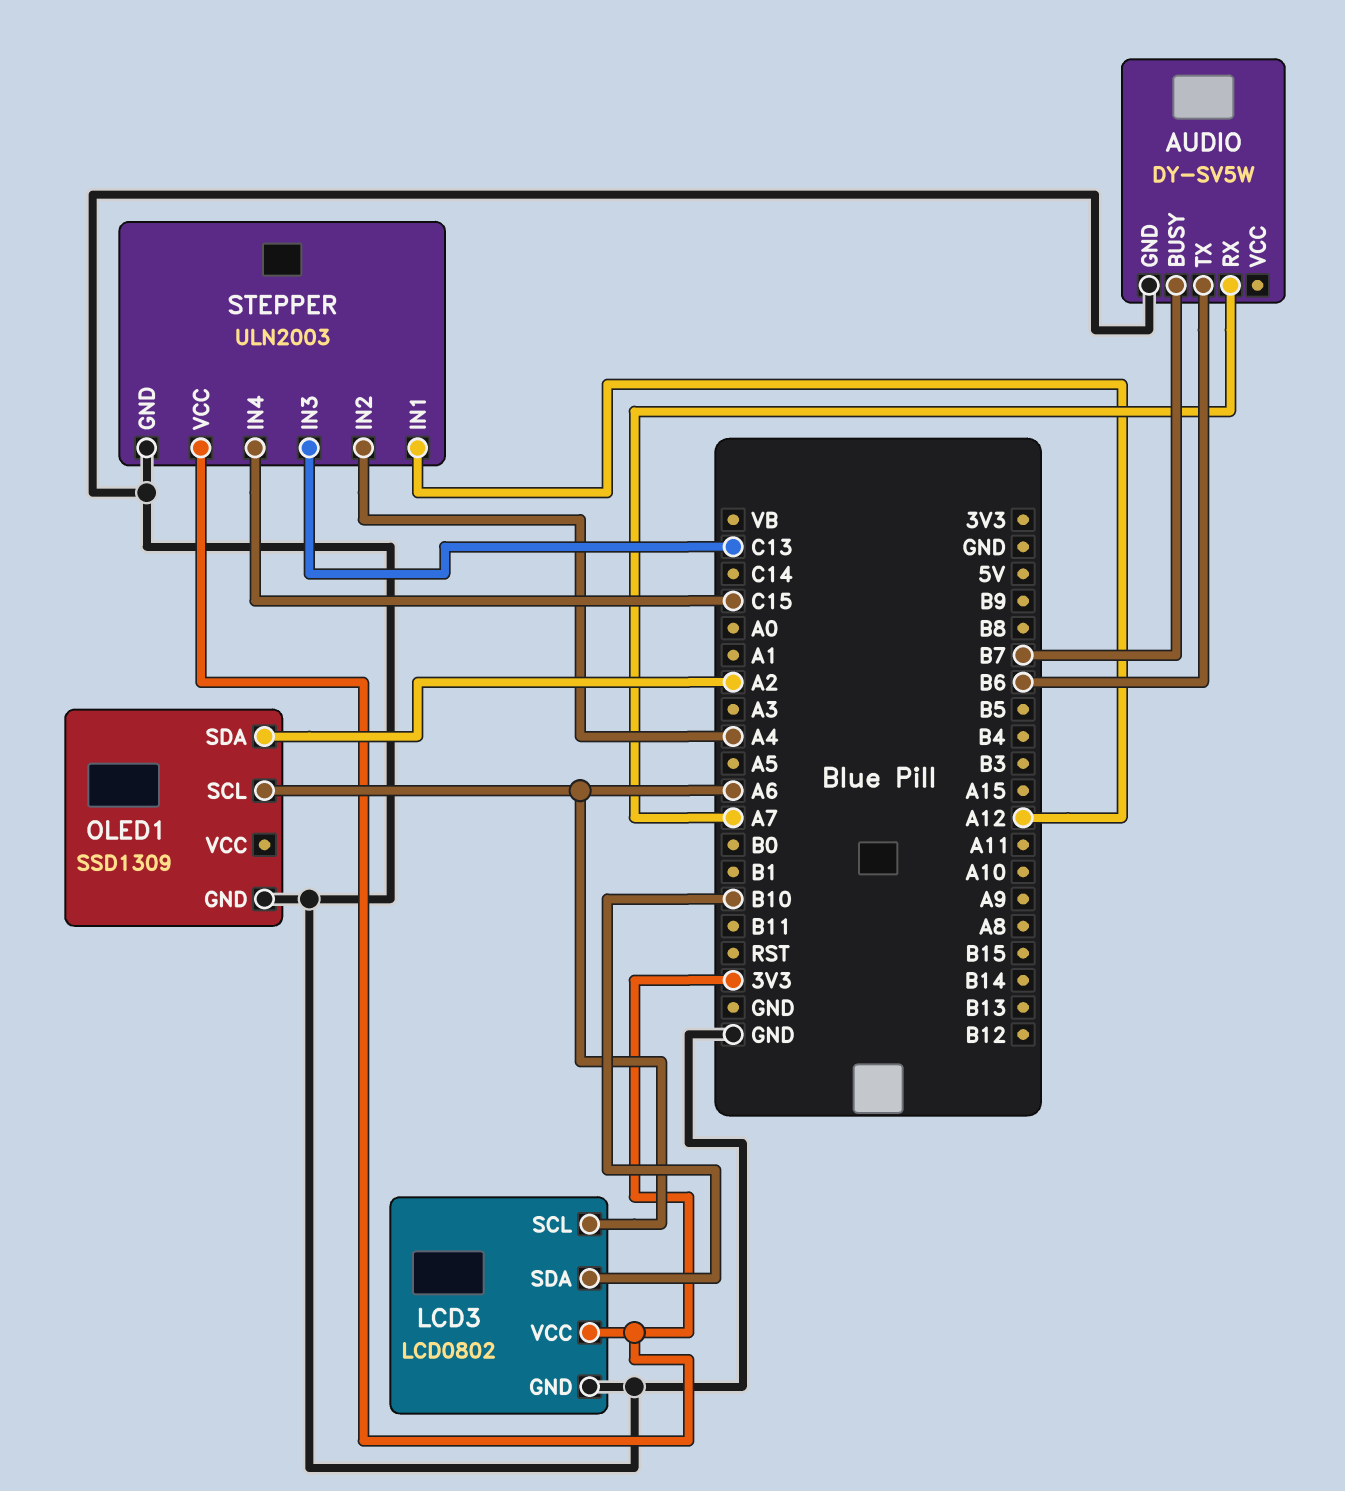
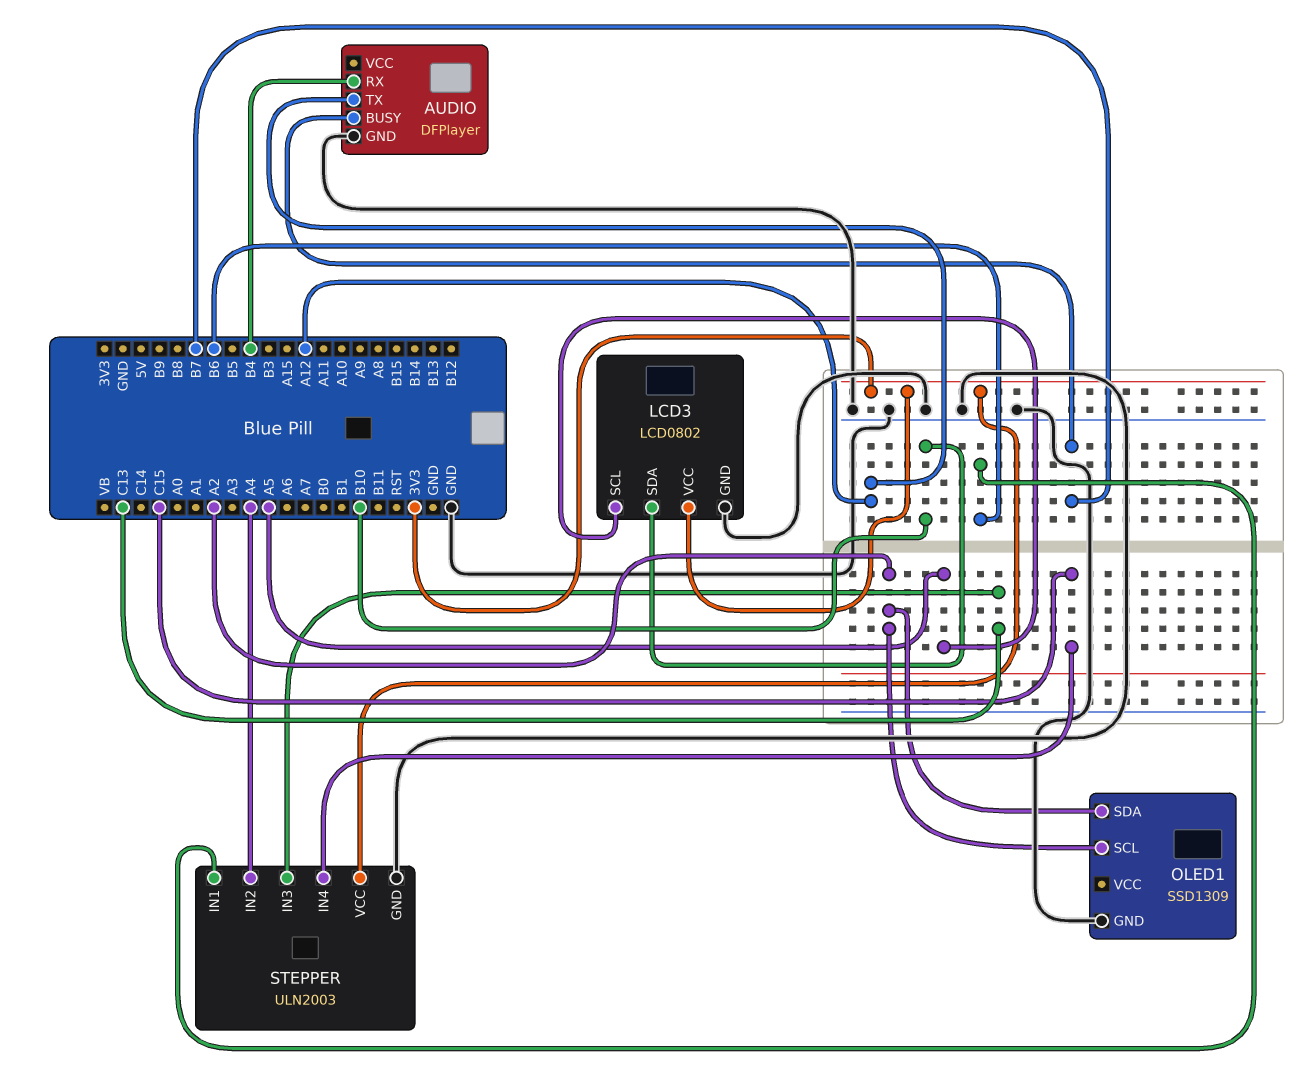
AUDIO: DY-SV5W -> DFPlayer
AUDIO pin RX: A7 -> B4
AUDIO pin TX: B6 -> A12
LCD3 pin SCL: A6 -> A5
OLED1 pin SCL: A6 -> A2
STEPPER pin IN1: A12 -> B6

